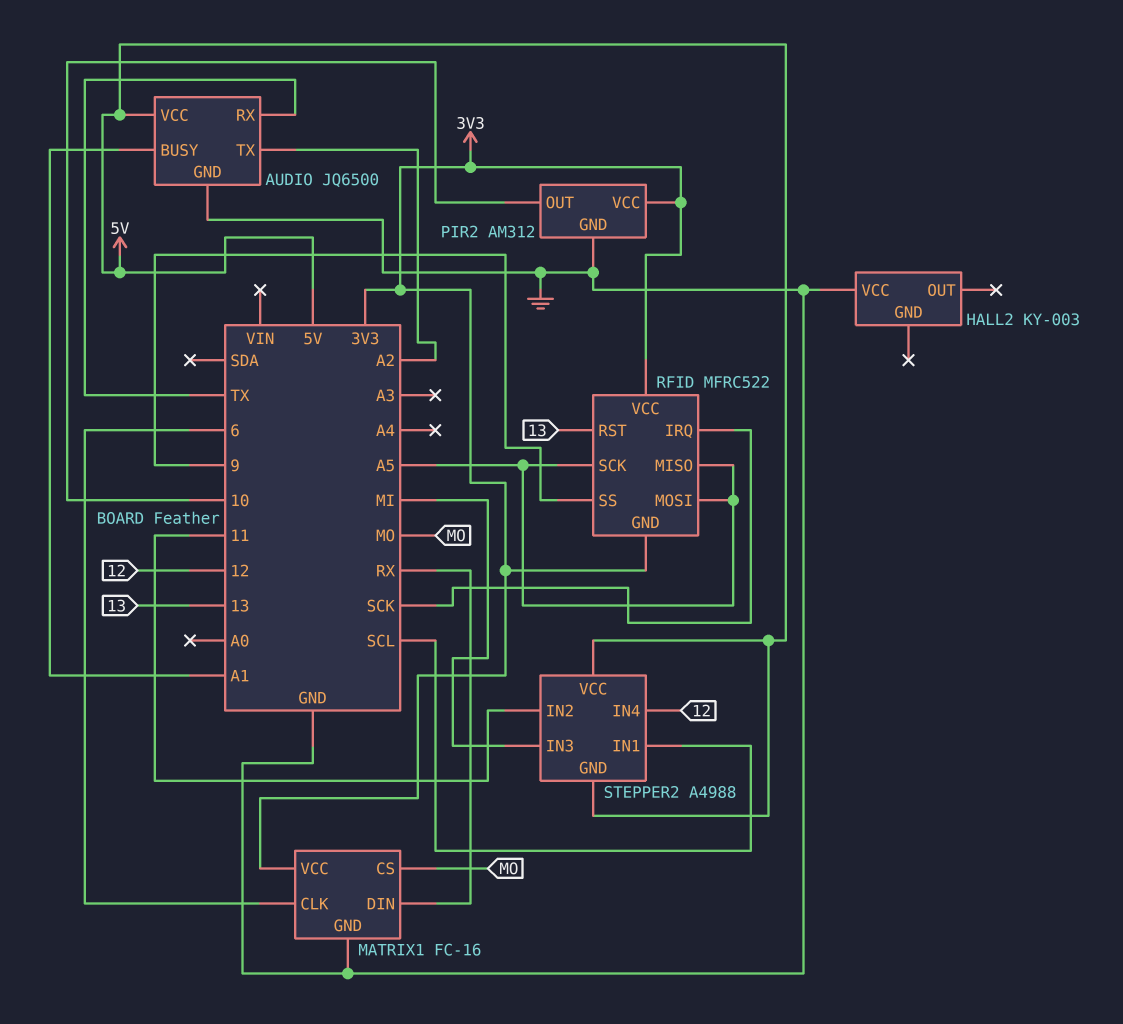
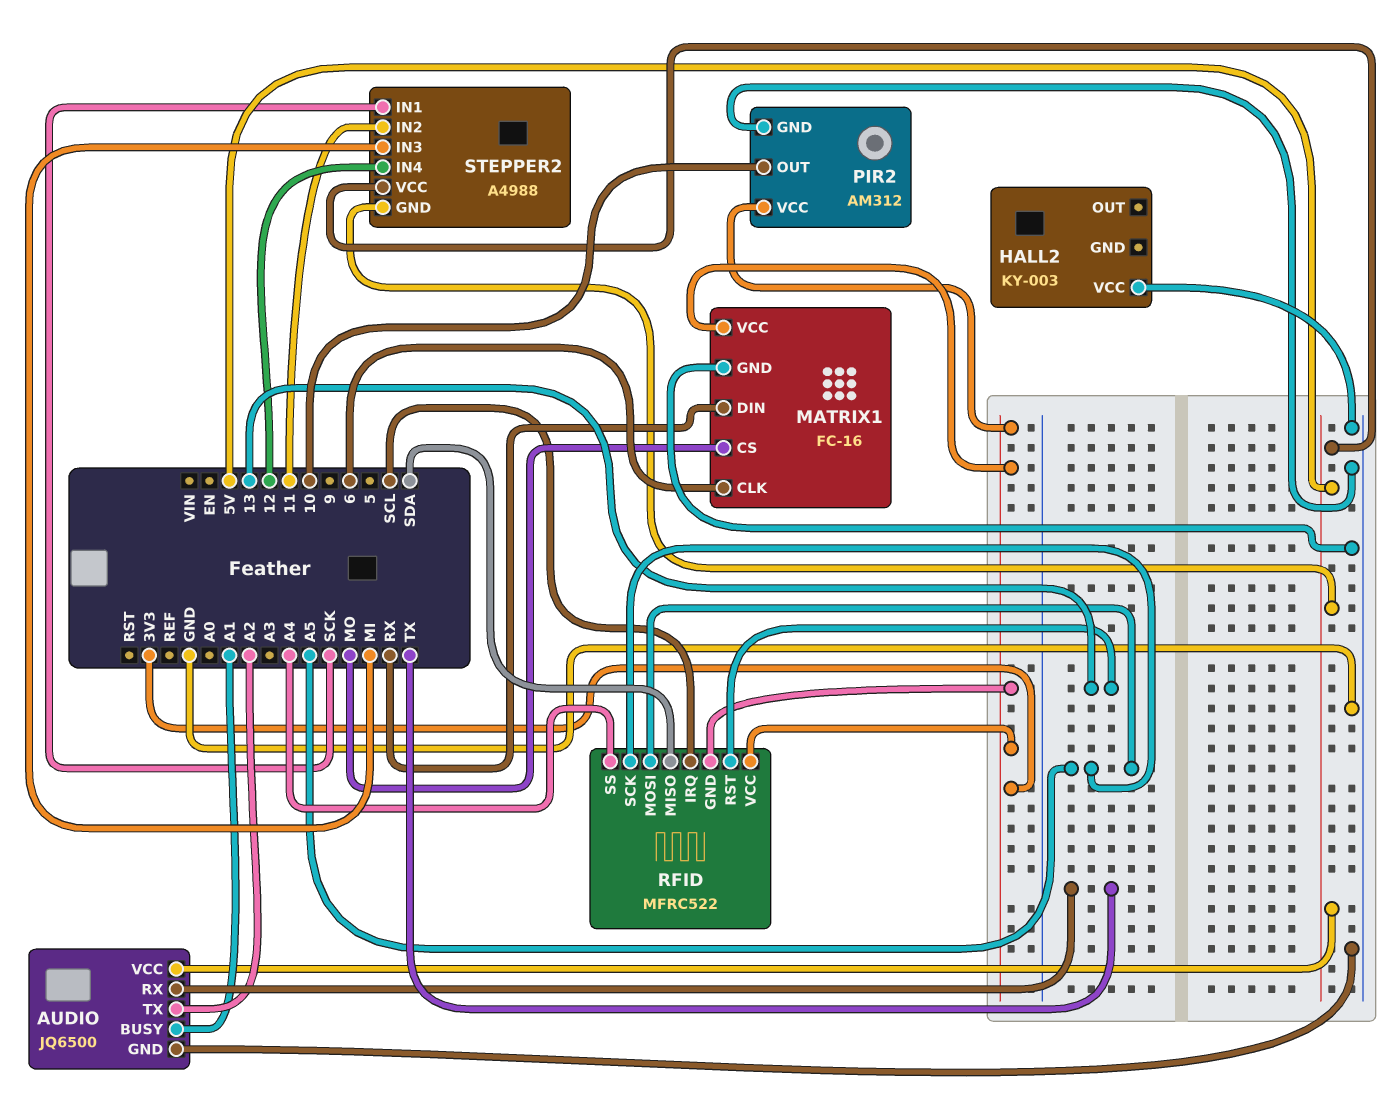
RFID pin IRQ: SCK -> SCL
RFID pin MISO: A5 -> SDA
RFID pin SS: 9 -> A4
STEPPER2 pin IN1: SCL -> SCK

